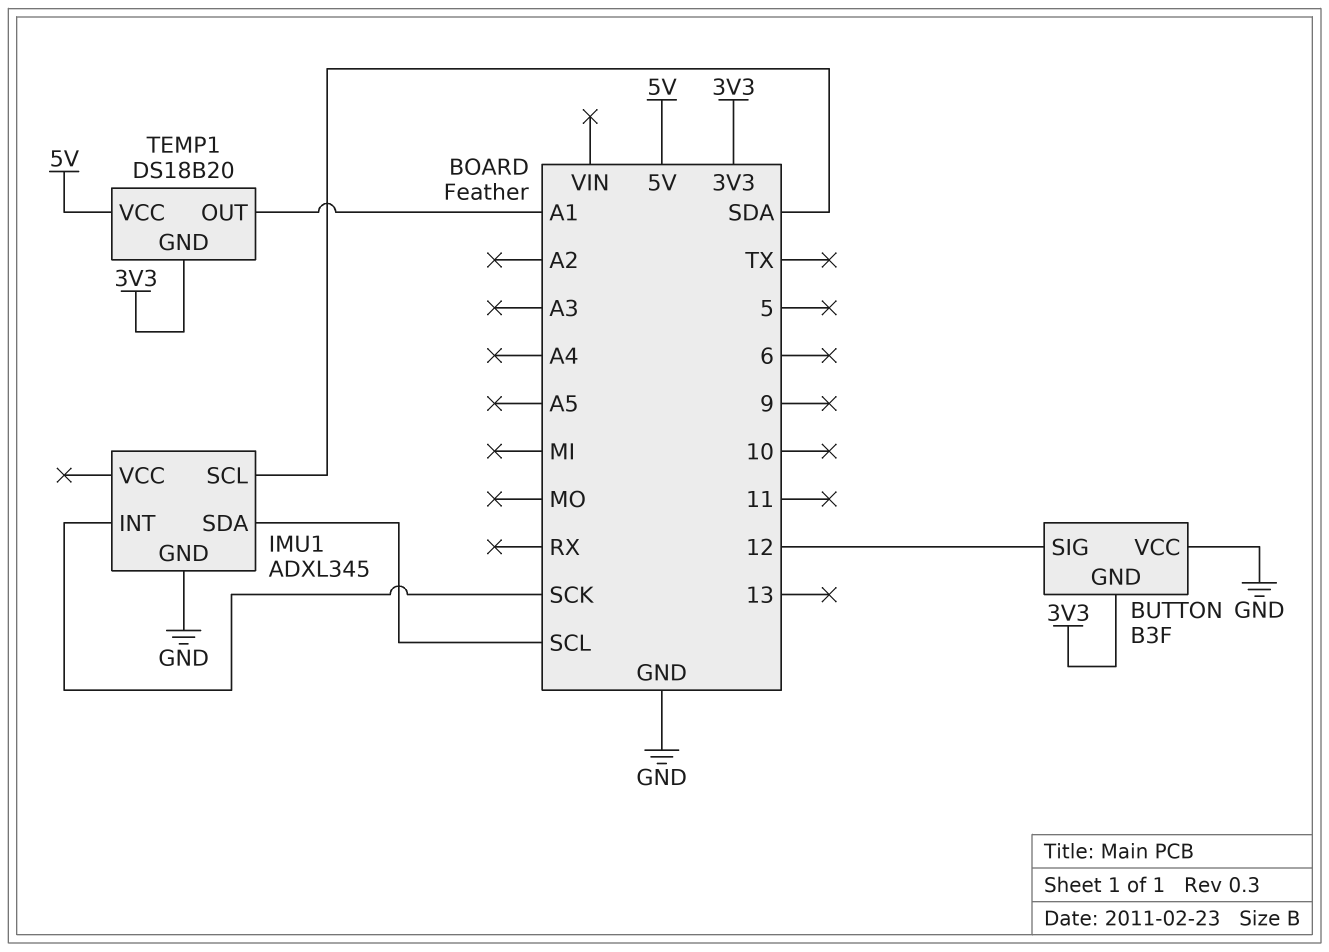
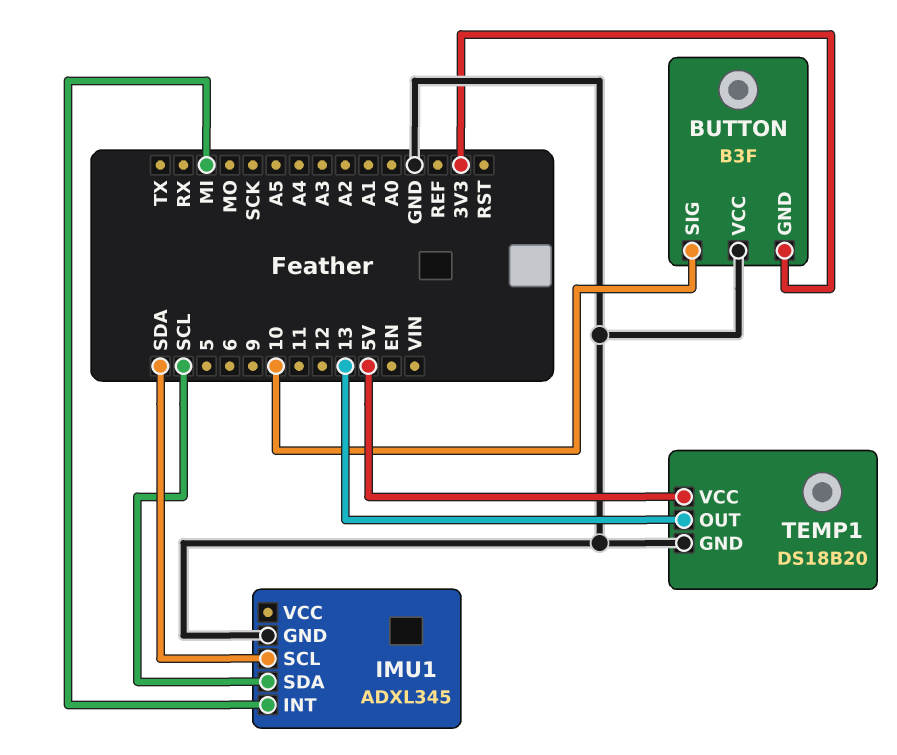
BUTTON pin SIG: 12 -> 10
IMU1 pin INT: SCK -> MI
TEMP1 pin GND: 3V3 -> GND
TEMP1 pin OUT: A1 -> 13

